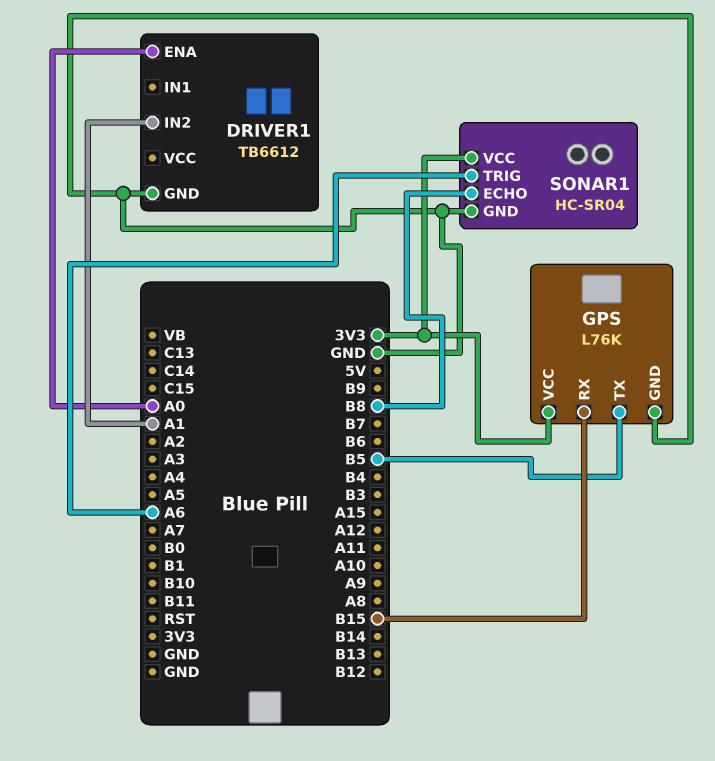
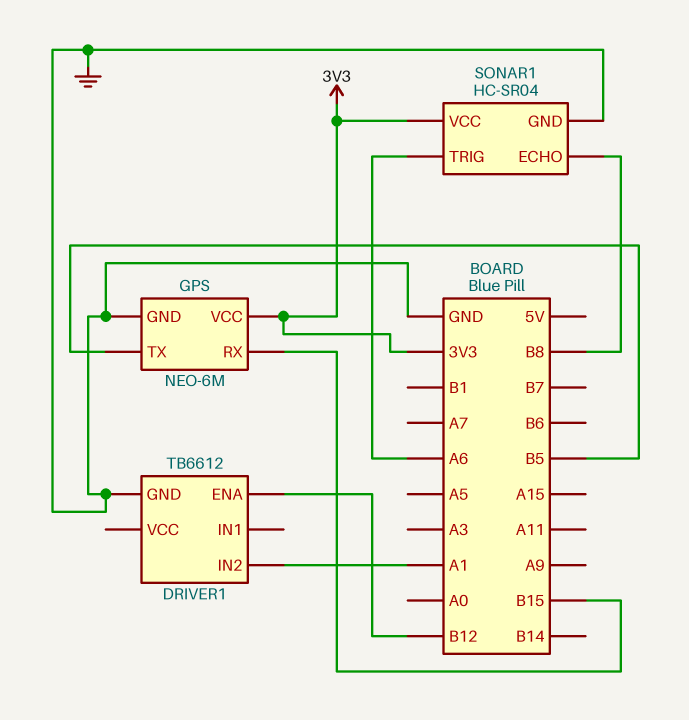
DRIVER1 pin ENA: A0 -> B12
GPS: L76K -> NEO-6M

